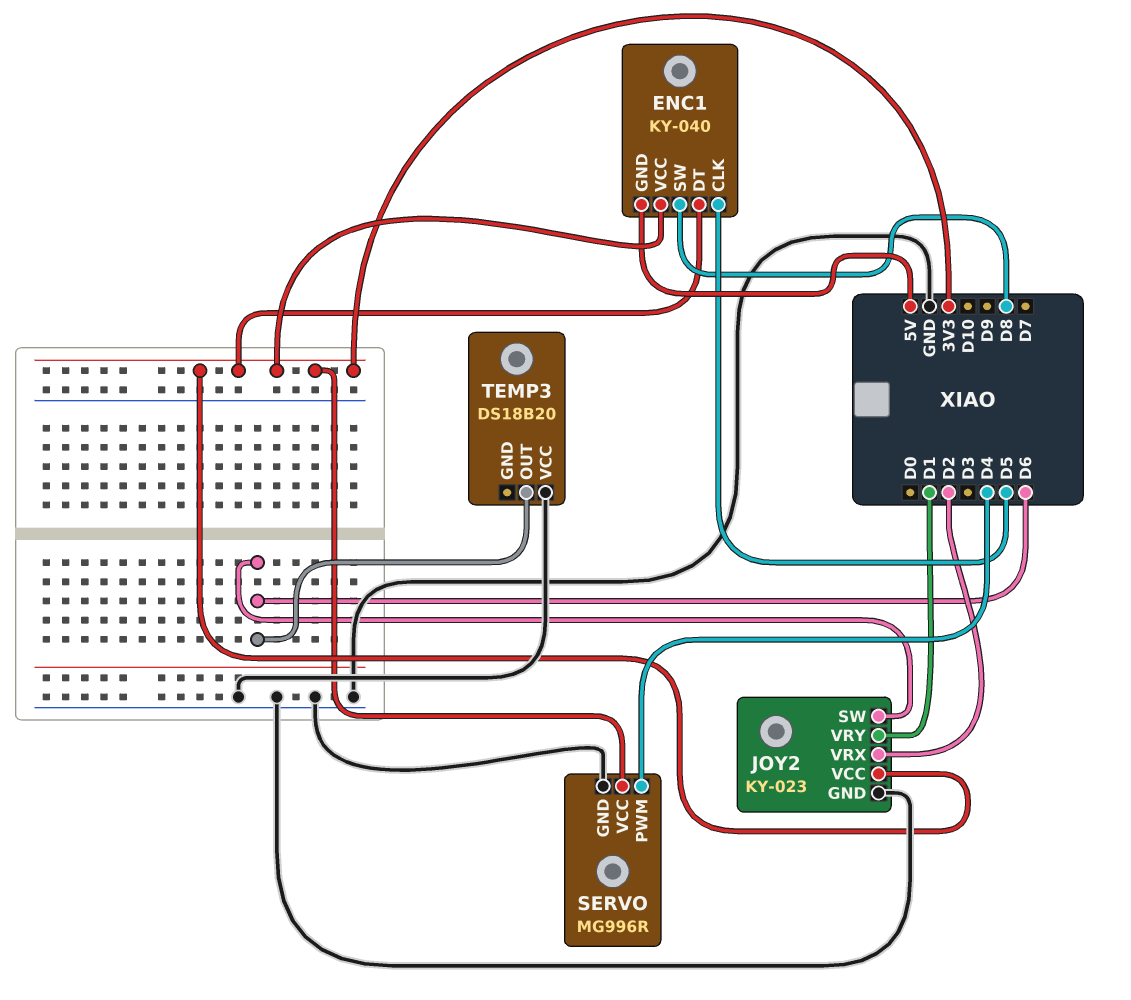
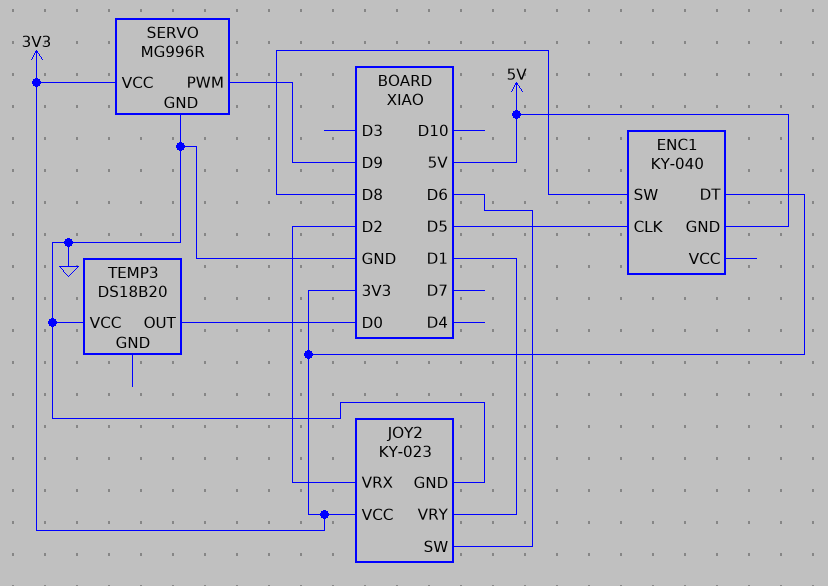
ENC1 pin VCC: 3V3 -> none
SERVO pin PWM: D4 -> D9
TEMP3 pin OUT: D6 -> D0

